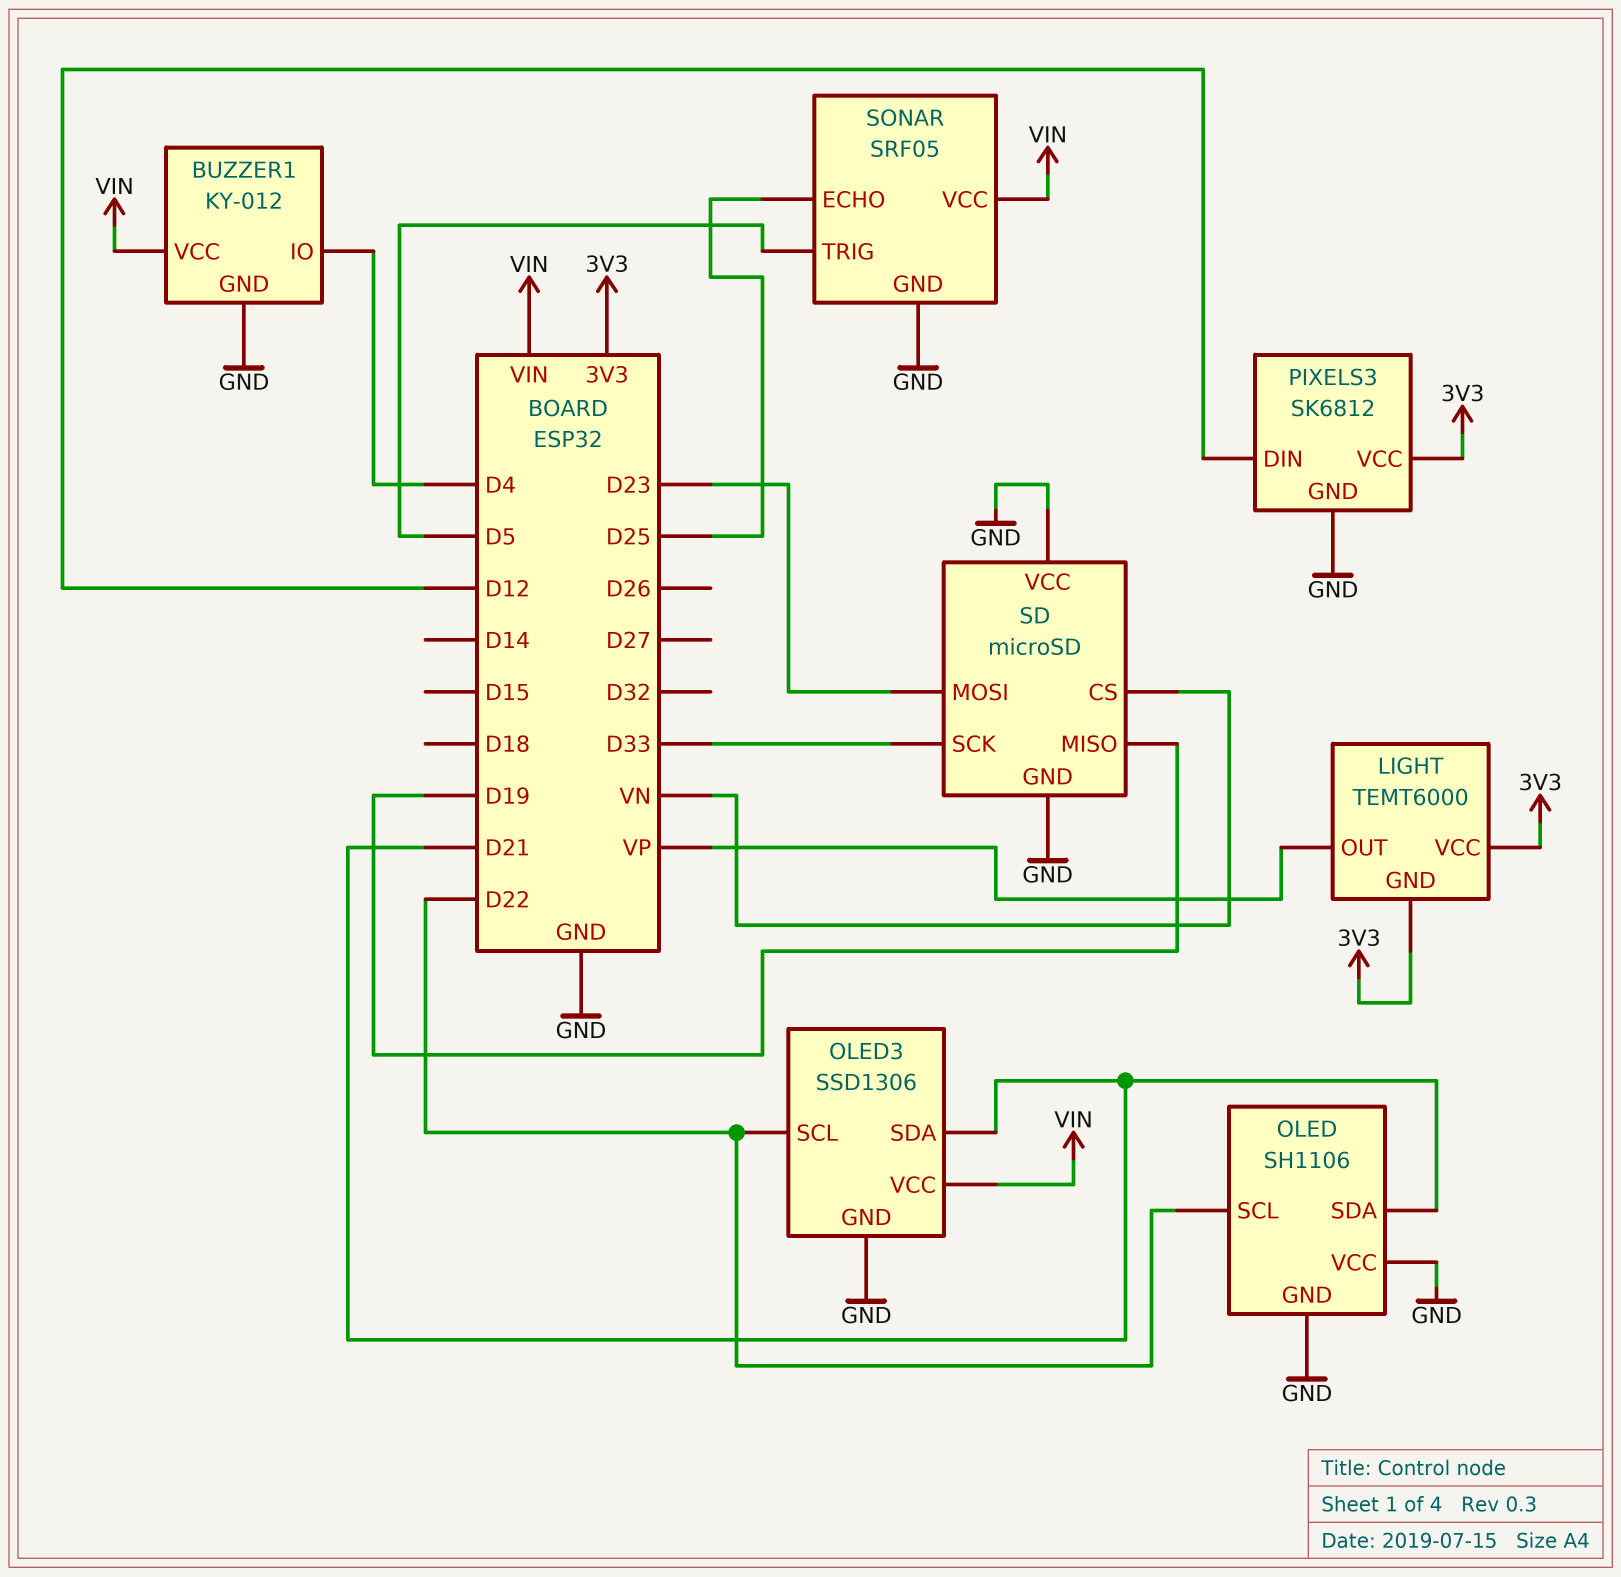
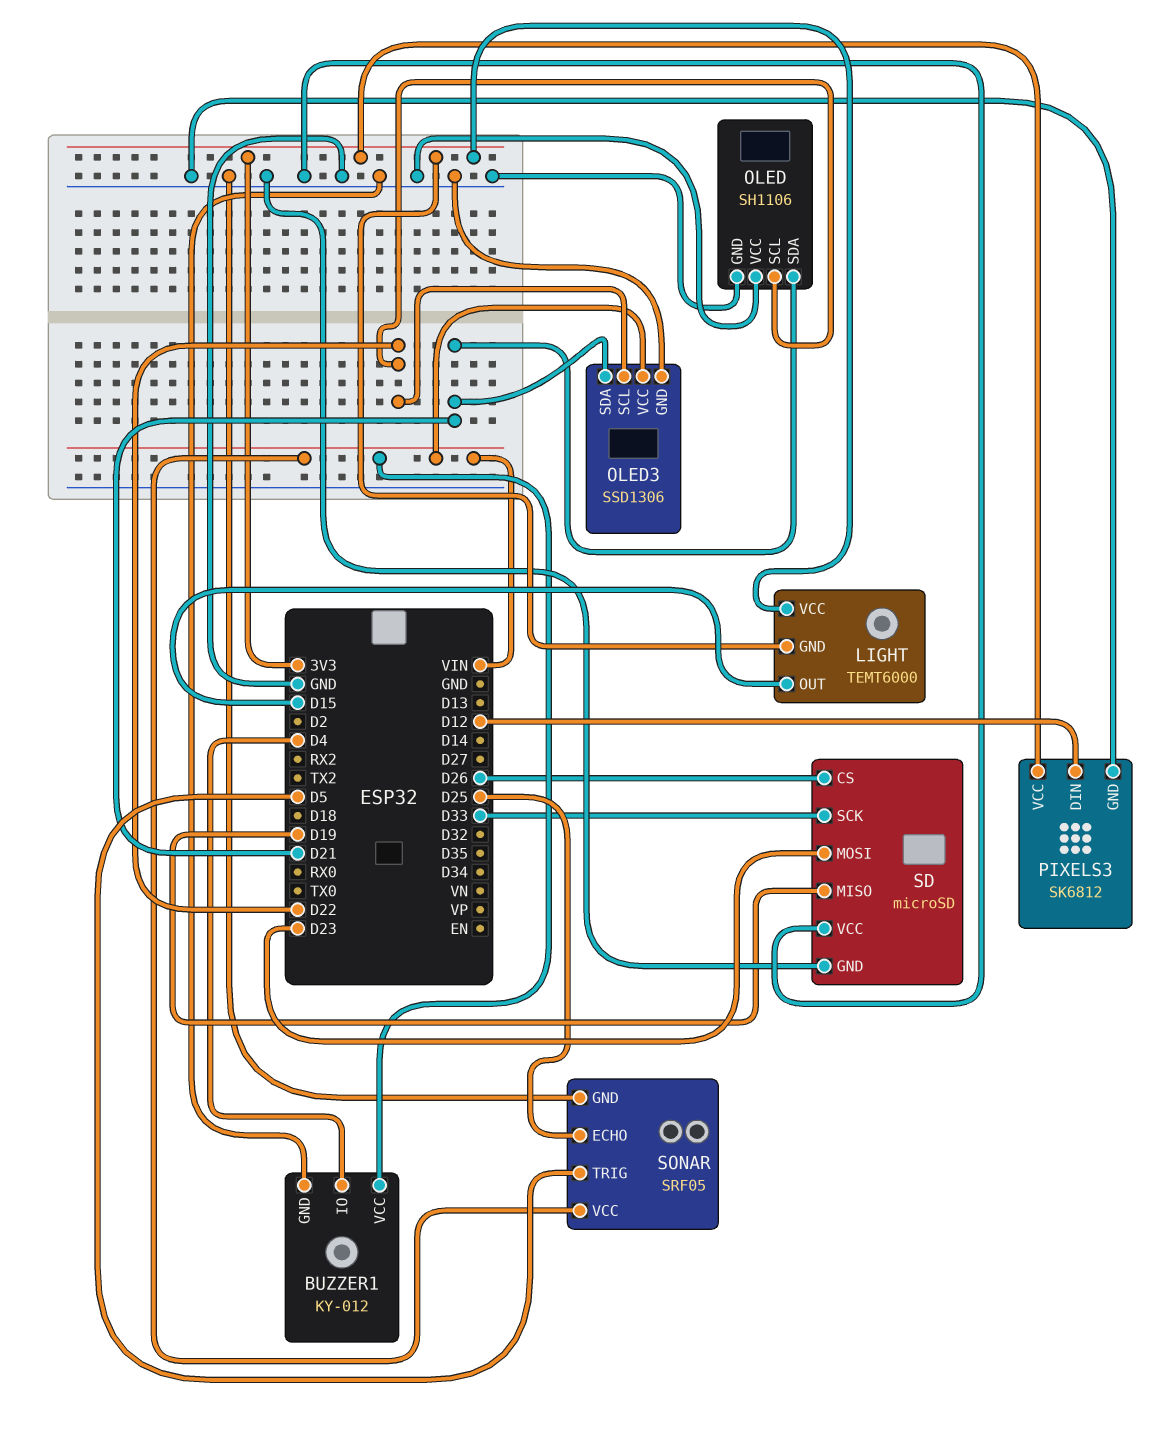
LIGHT pin OUT: VP -> D15
SD pin CS: VN -> D26

